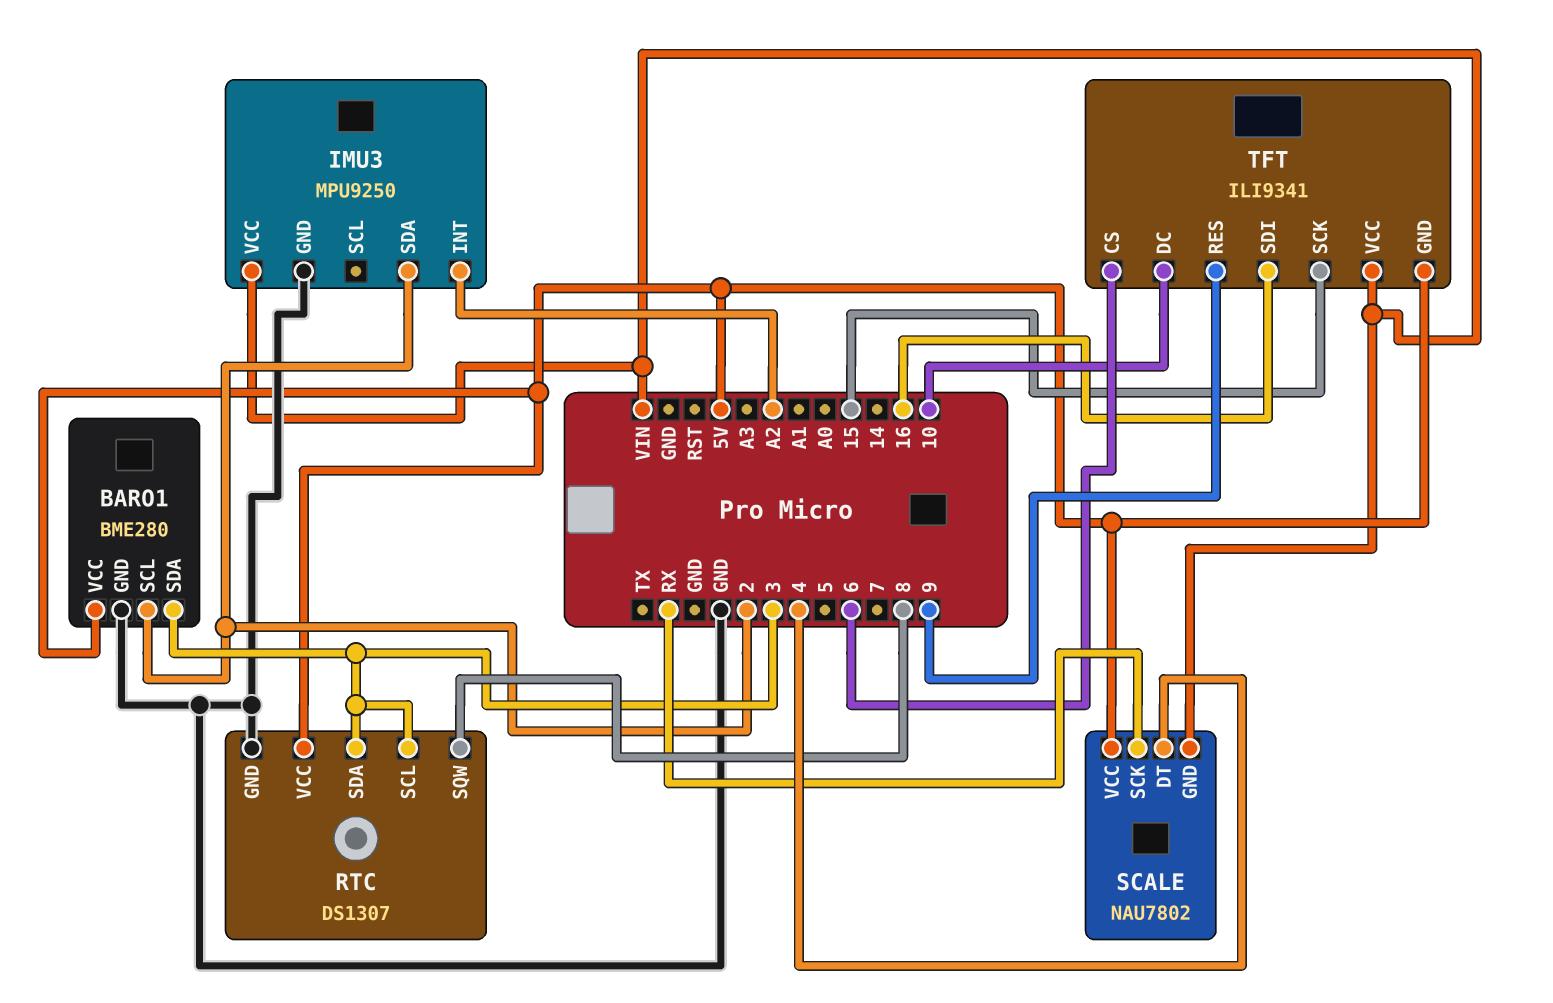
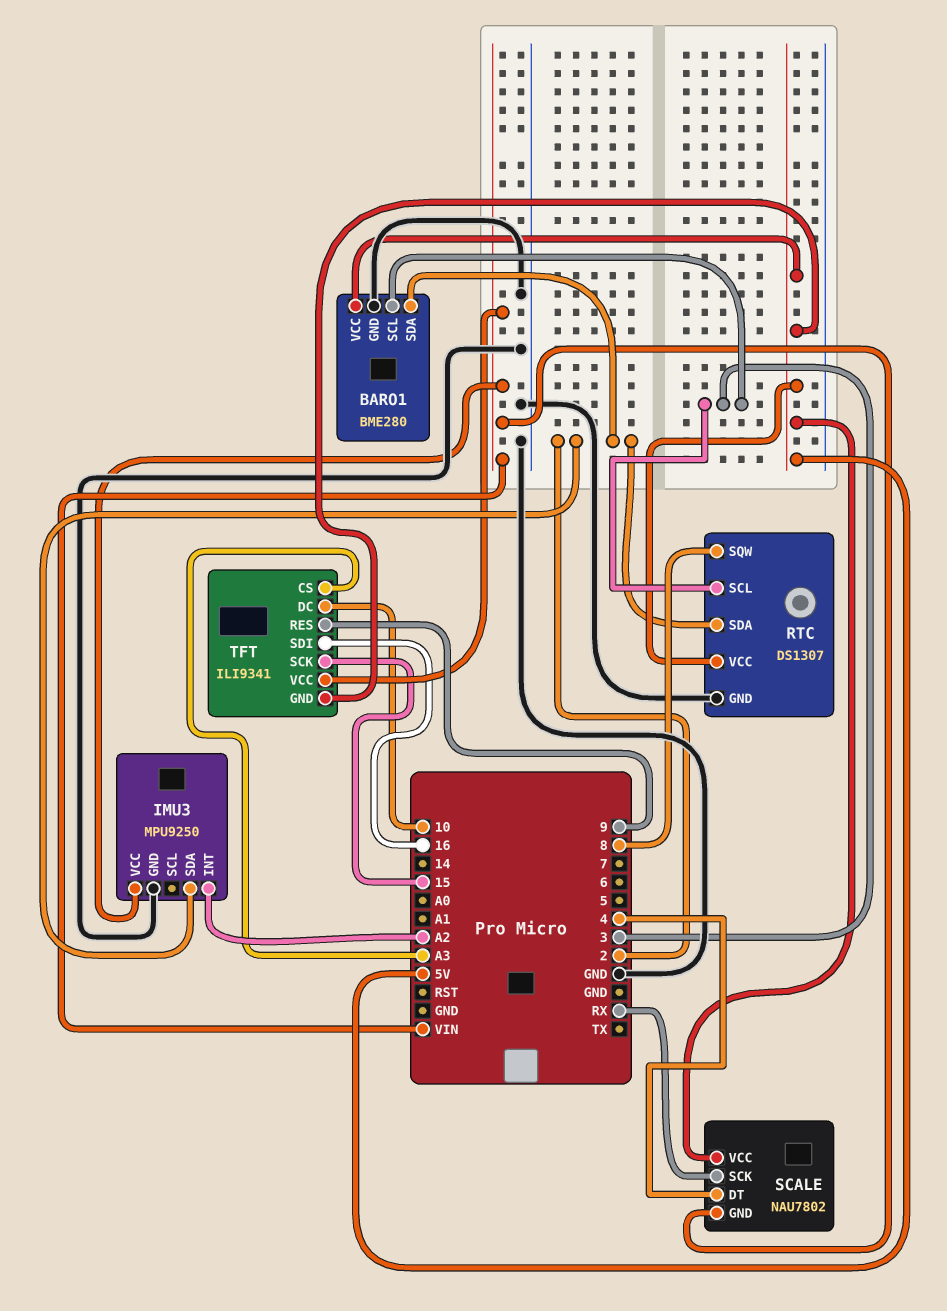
BARO1 pin SCL: 2 -> 3
BARO1 pin SDA: 3 -> 2
RTC pin SDA: 3 -> 2
TFT pin CS: 6 -> A3

